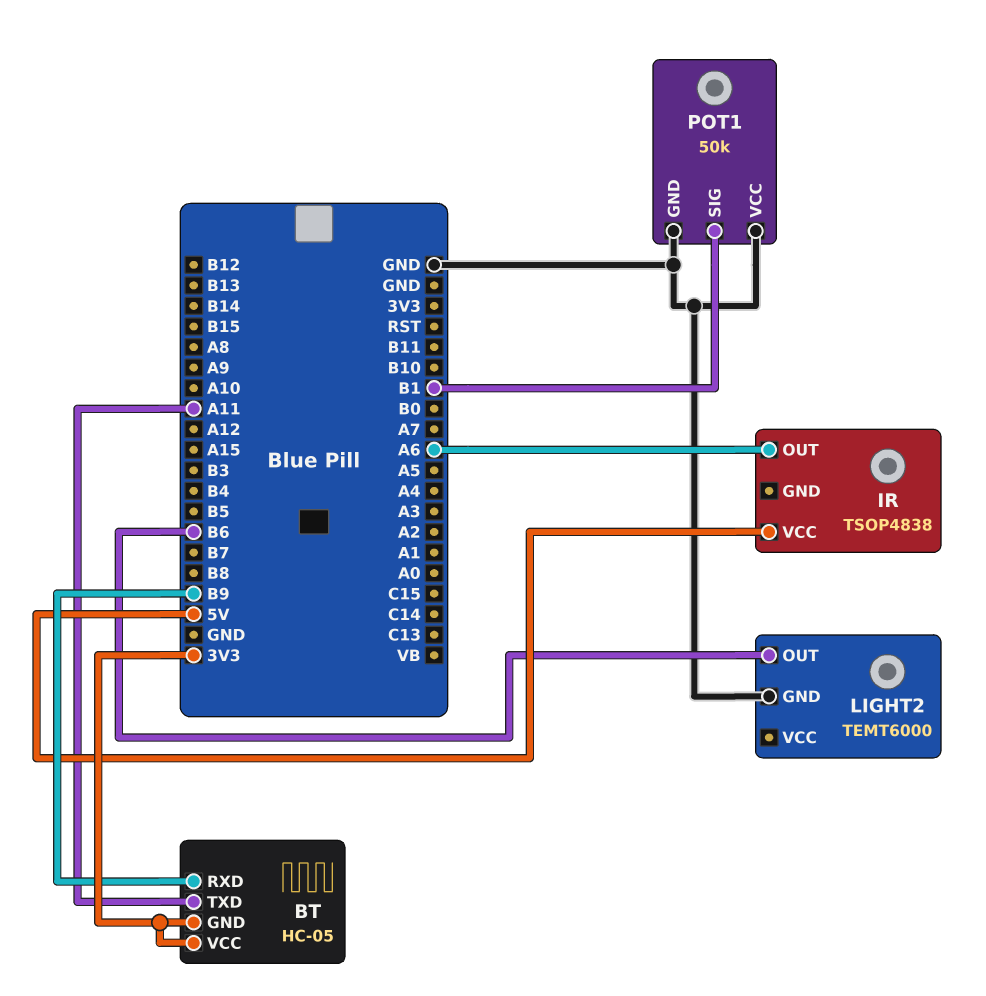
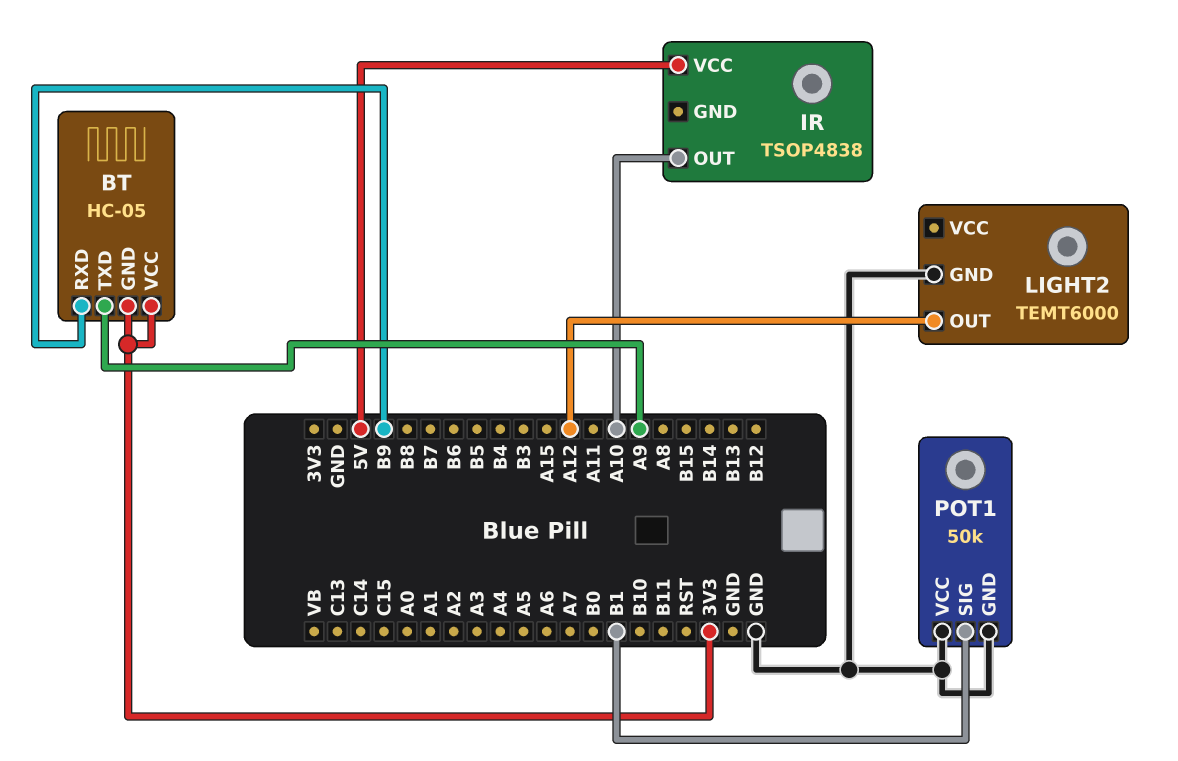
BT pin TXD: A11 -> A9
IR pin OUT: A6 -> A10
LIGHT2 pin OUT: B6 -> A12

